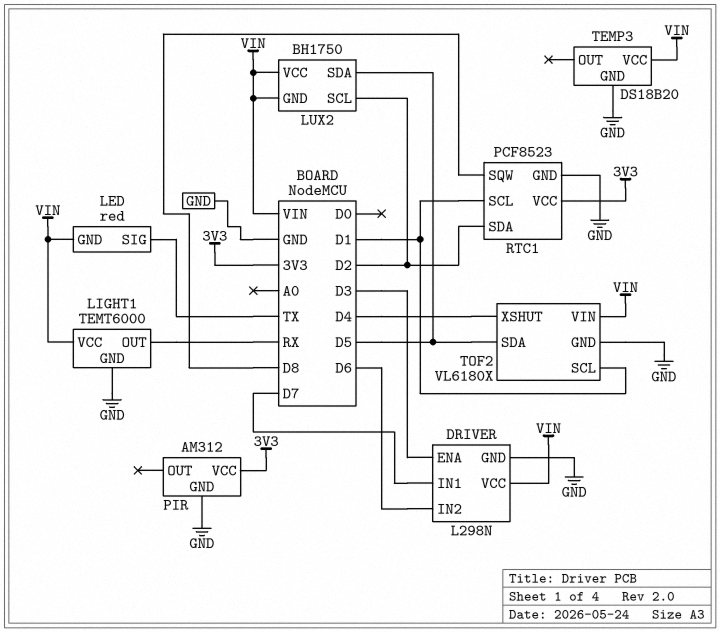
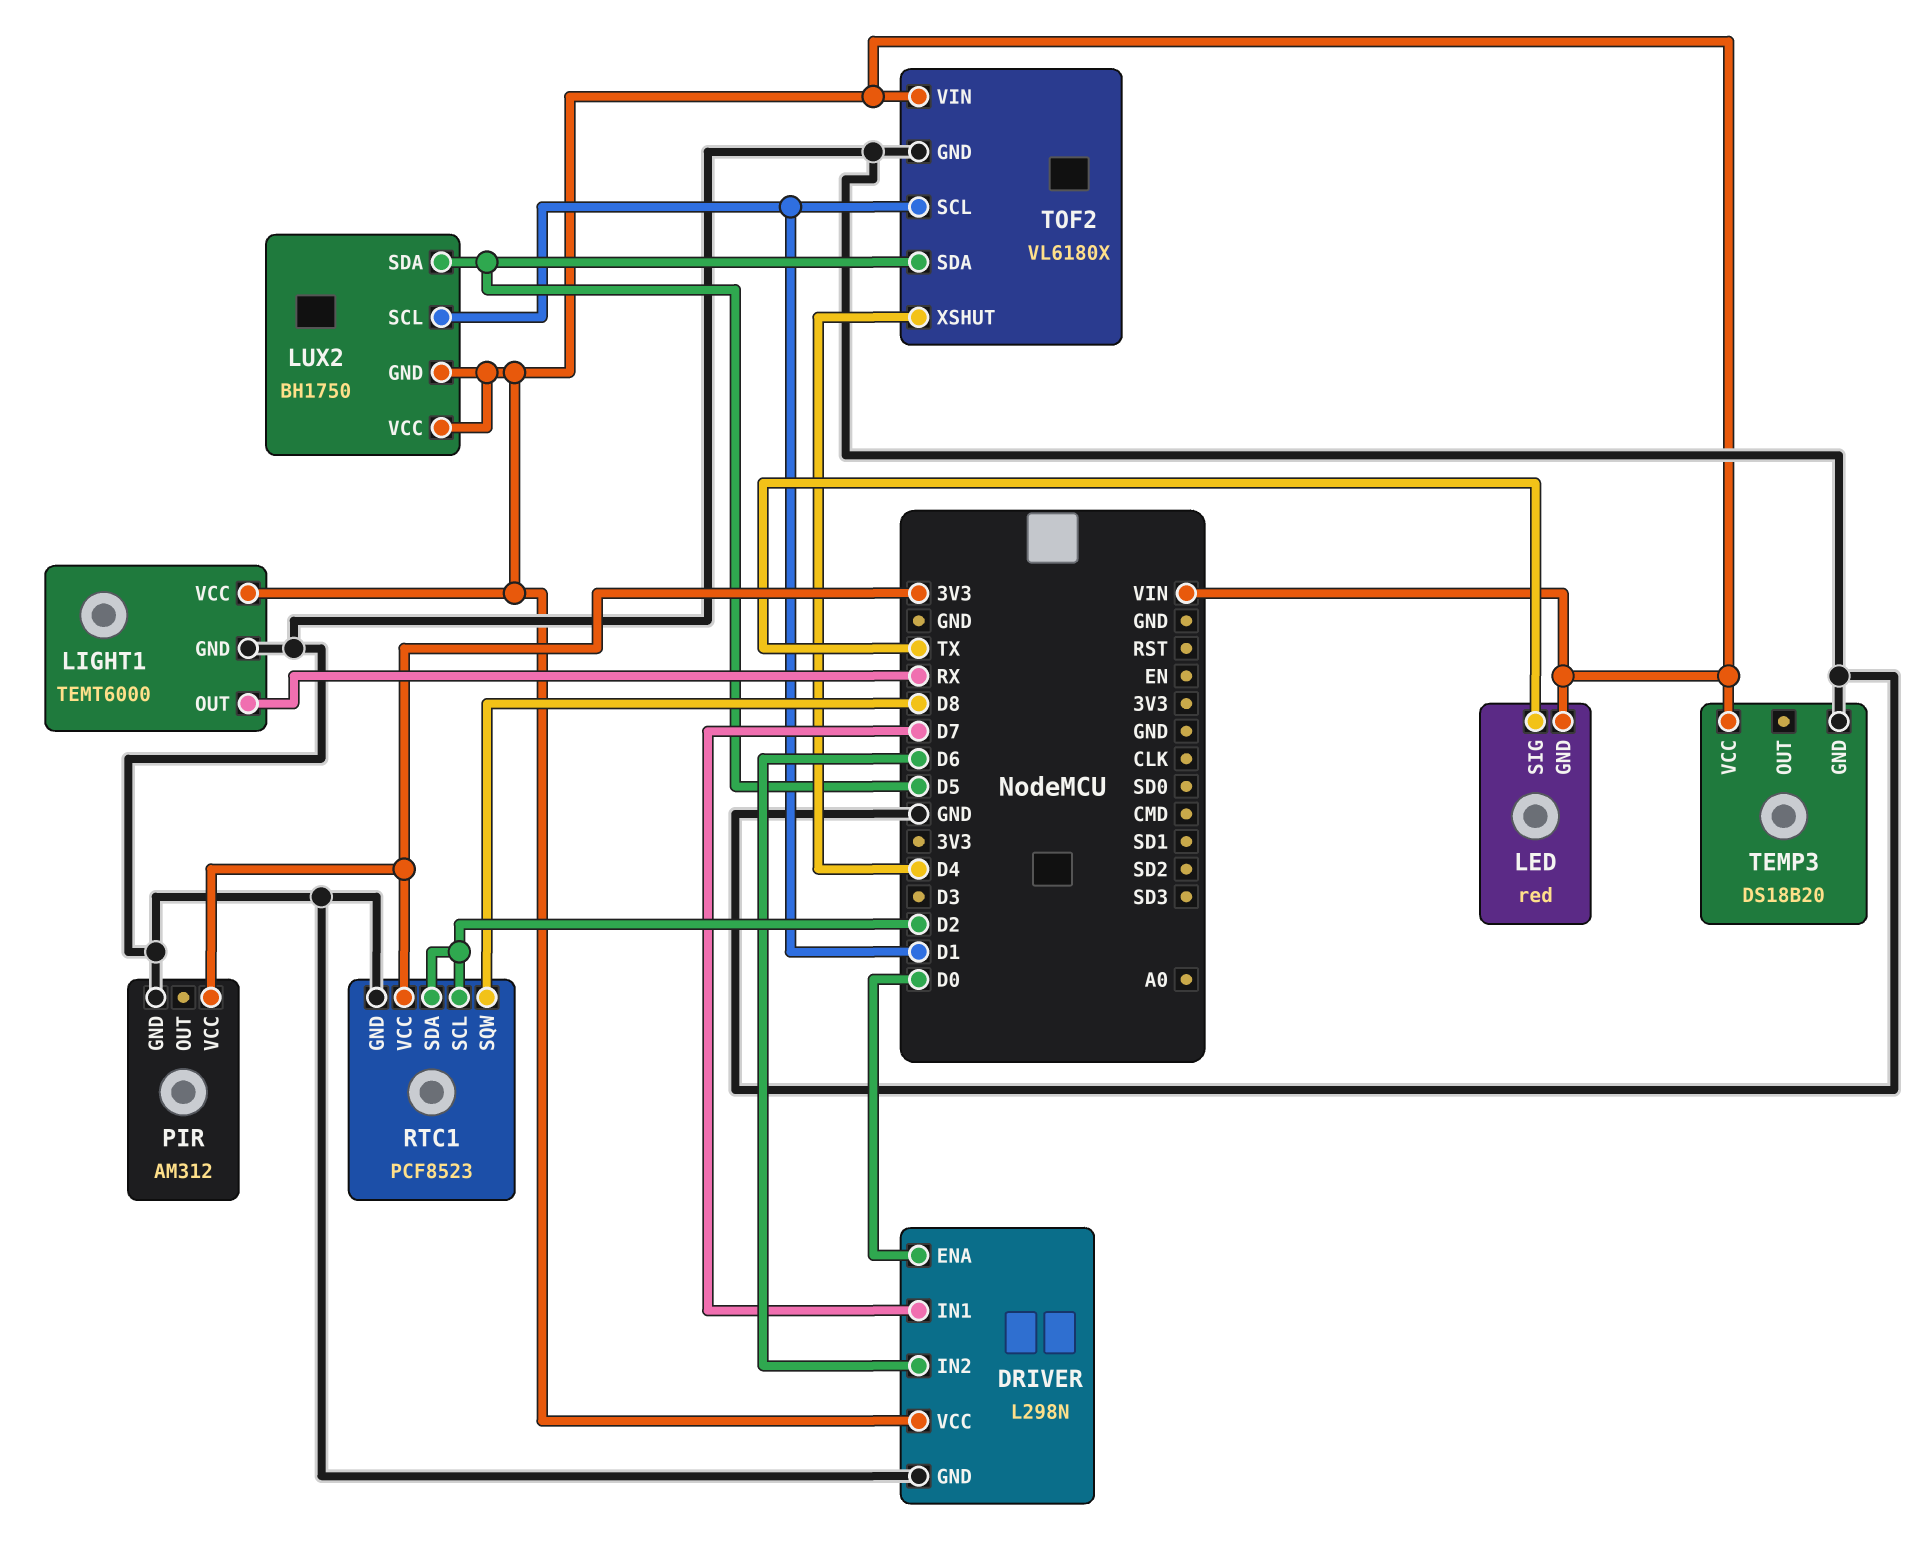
DRIVER pin ENA: D3 -> D0
LUX2 pin SCL: D2 -> D1
RTC1 pin SCL: D1 -> D2

